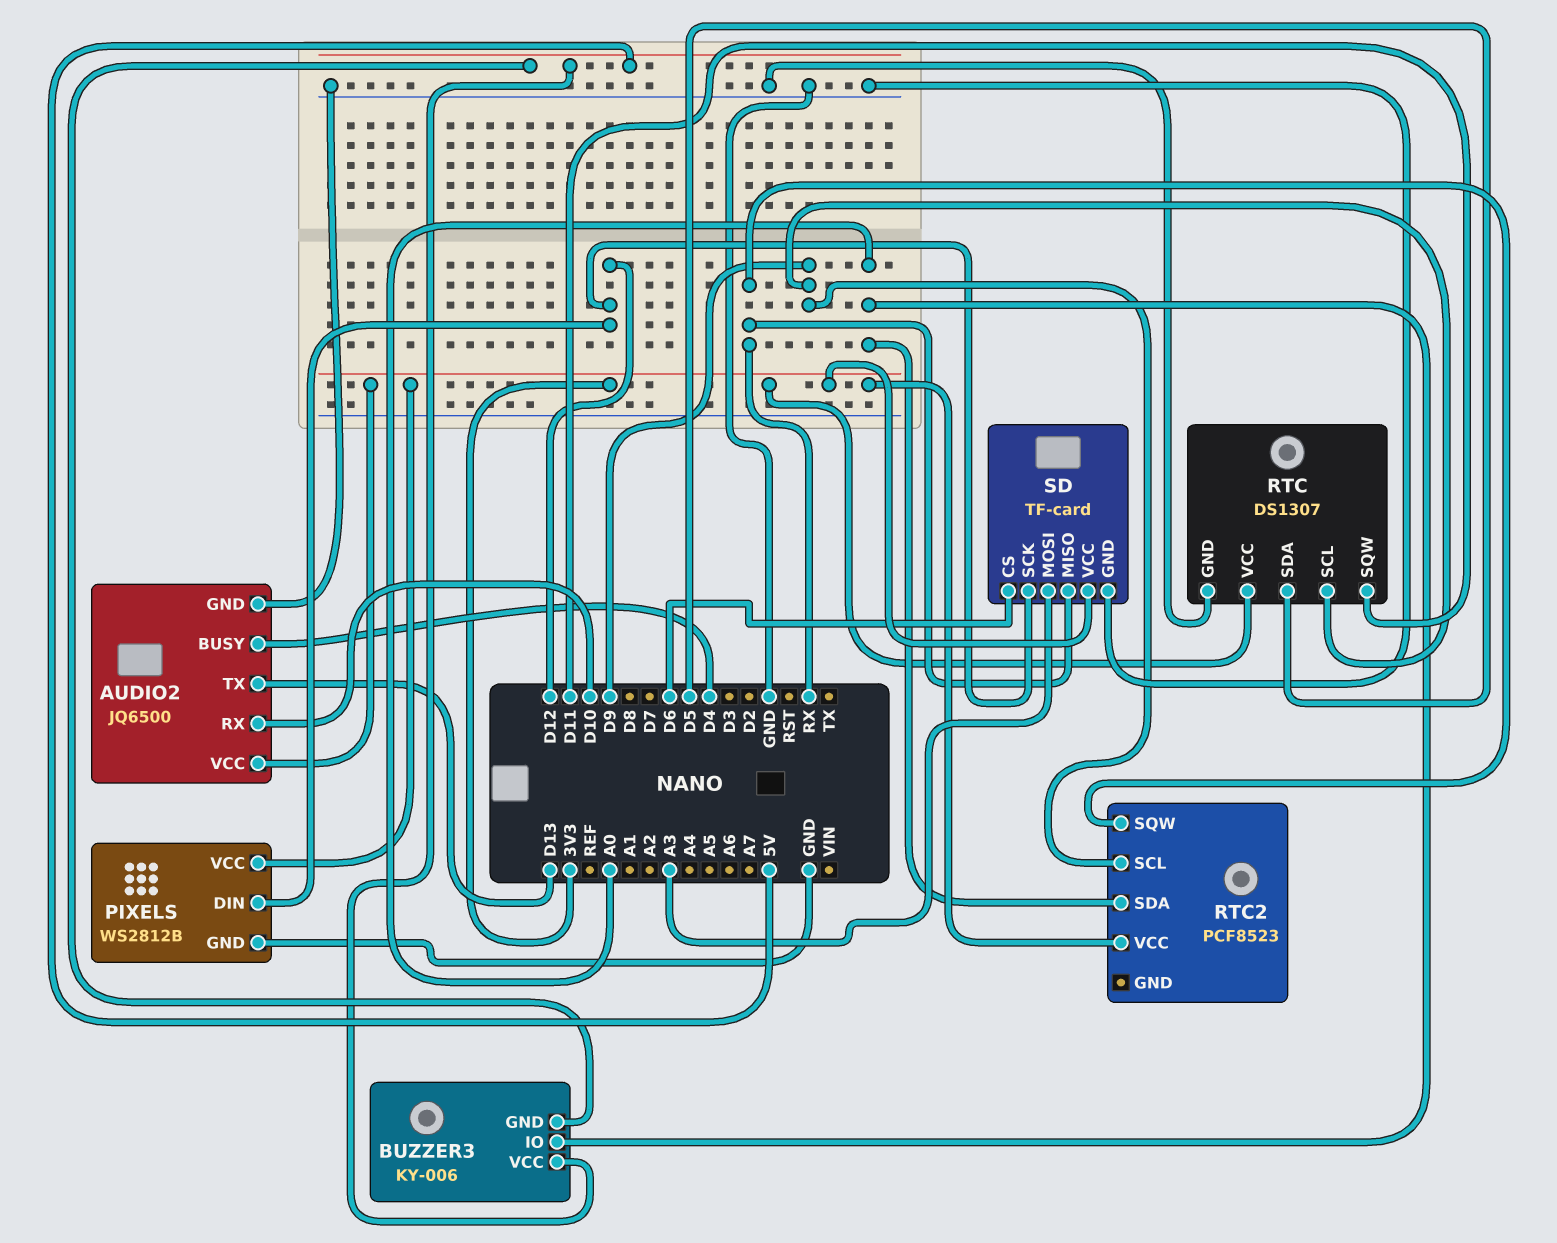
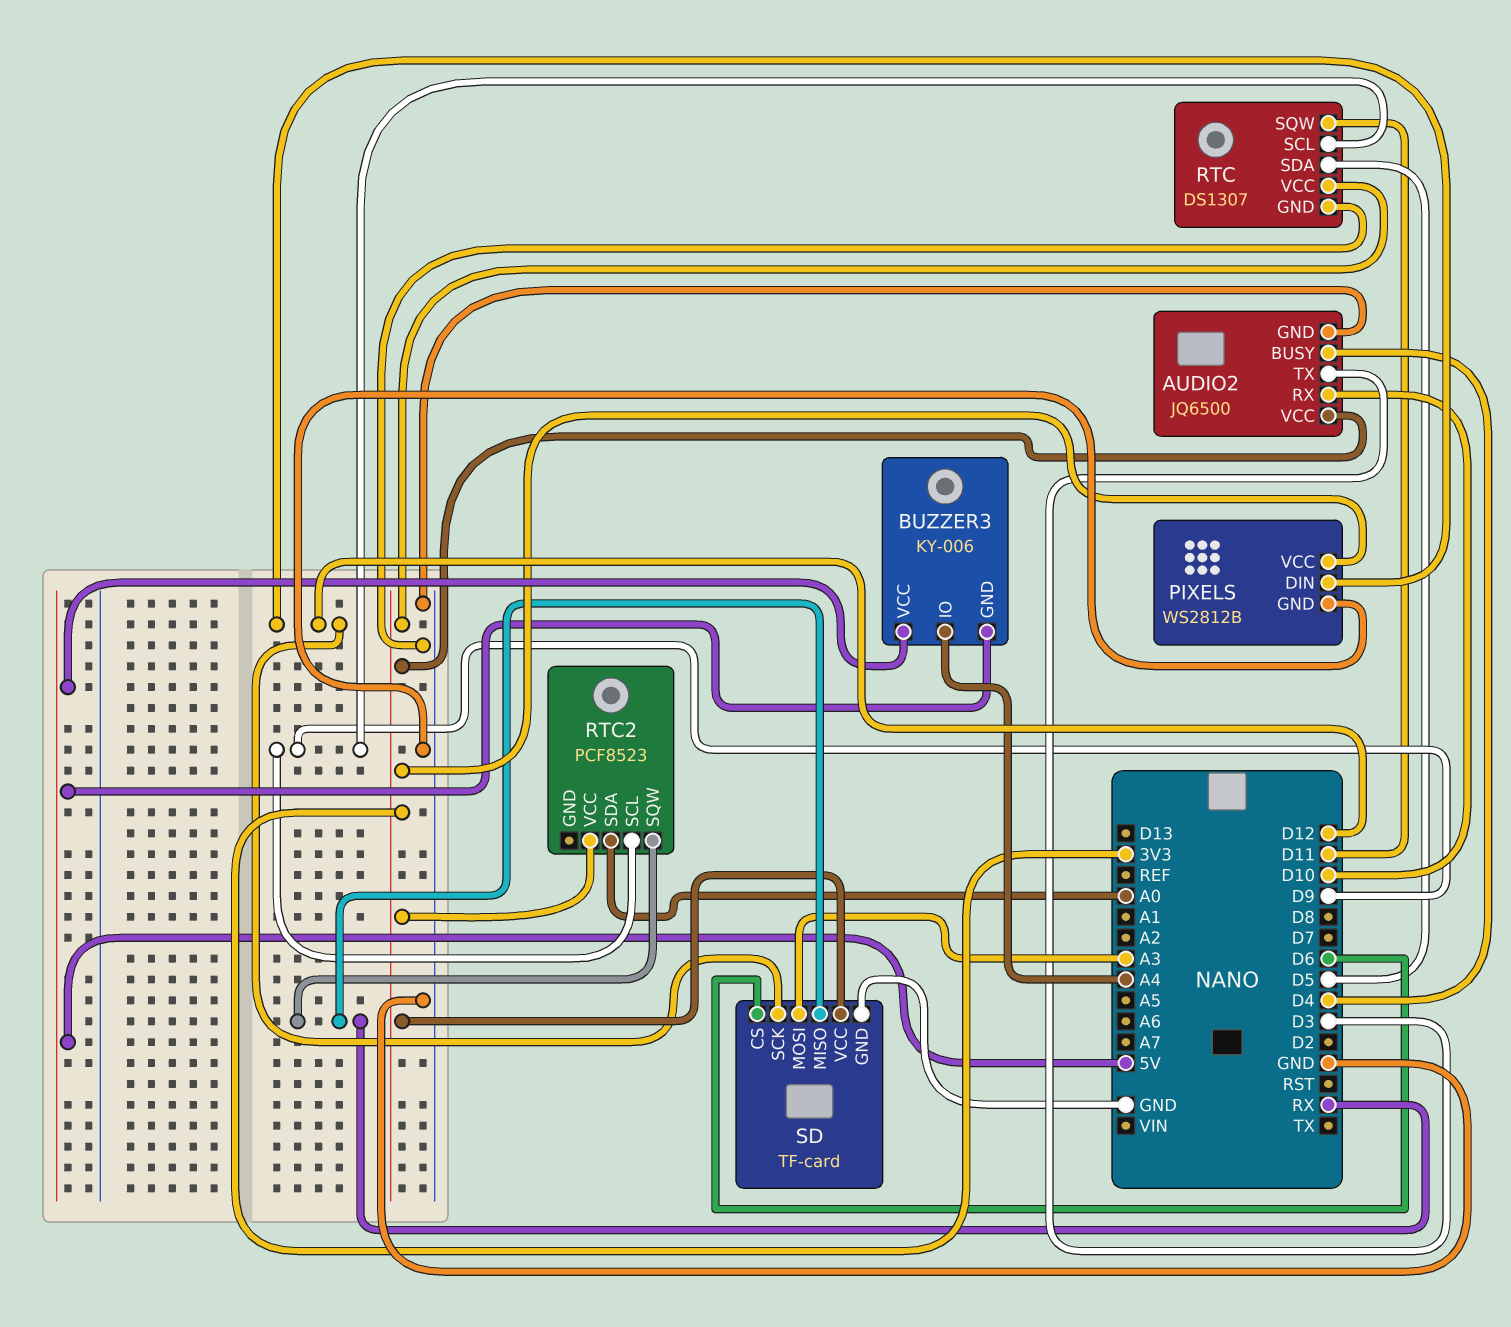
AUDIO2 pin TX: D13 -> D3
BUZZER3 pin IO: A0 -> A4

